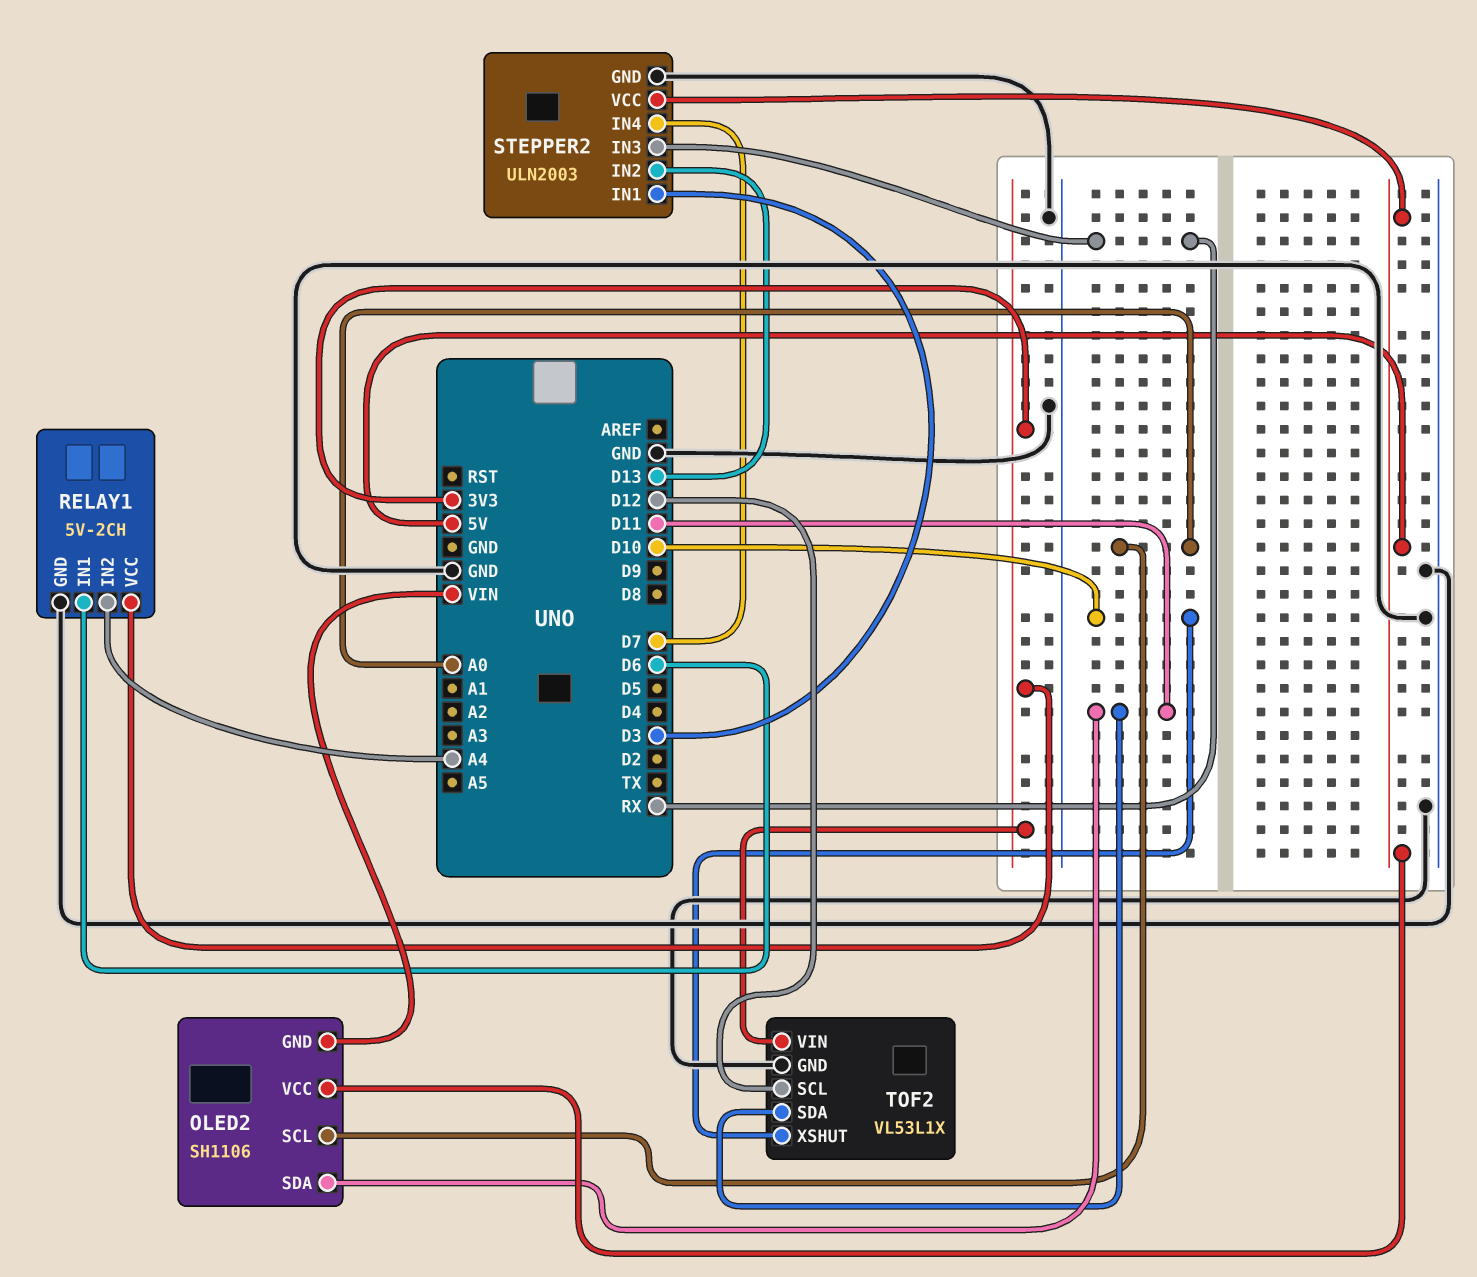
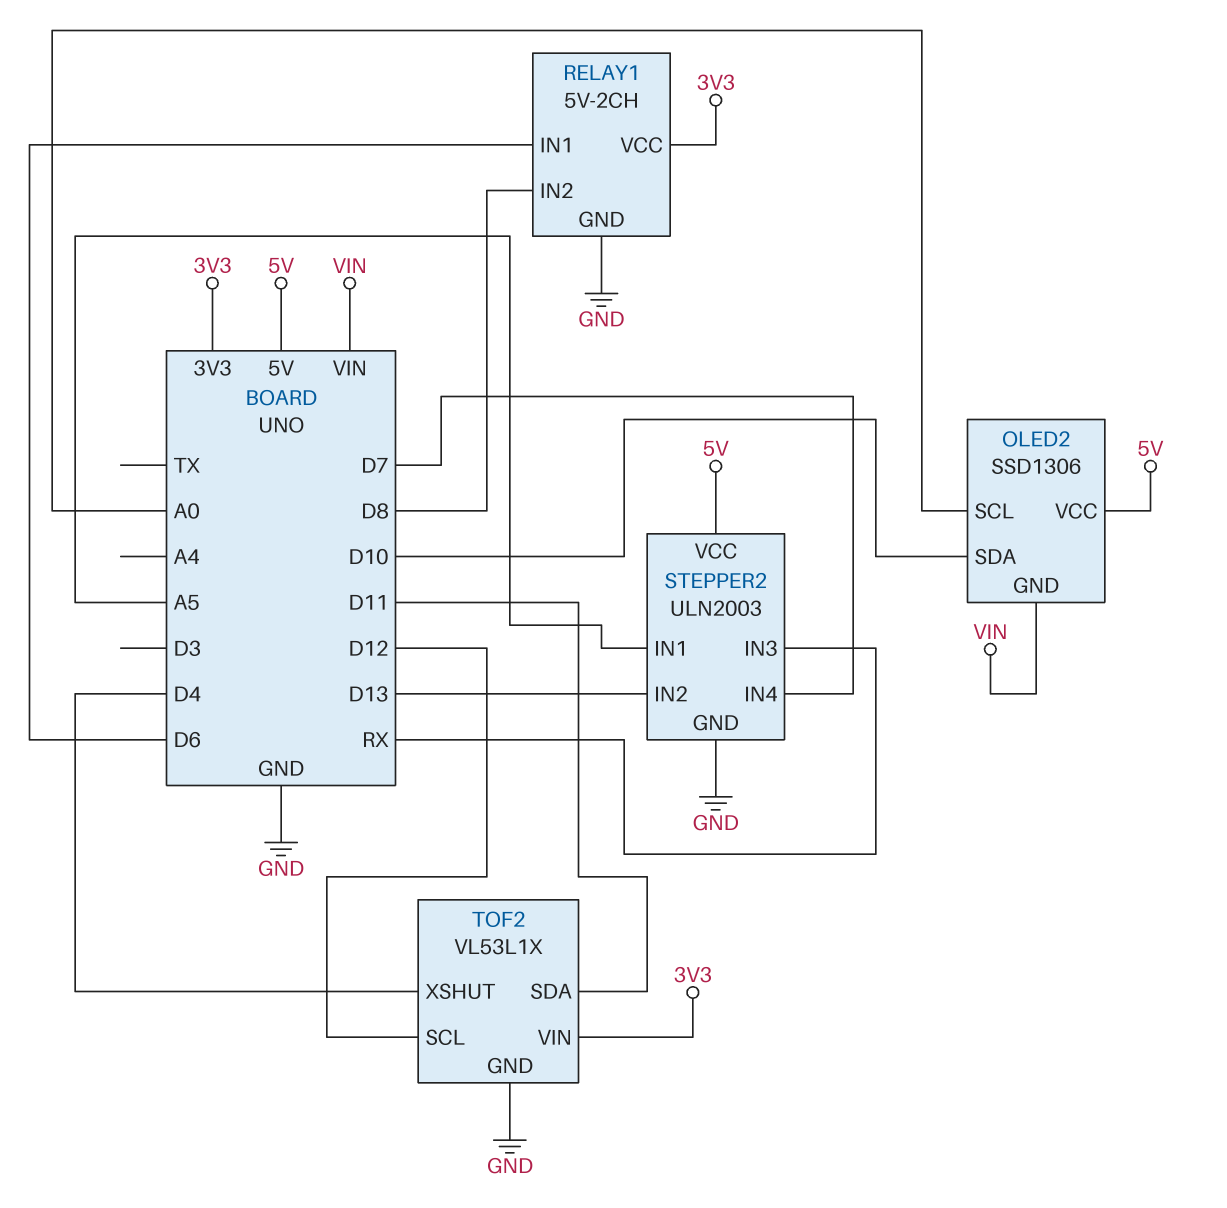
OLED2: SH1106 -> SSD1306
OLED2 pin SDA: D11 -> D10
RELAY1 pin IN2: A4 -> D8
STEPPER2 pin IN1: D3 -> A5
TOF2 pin XSHUT: D10 -> D4

